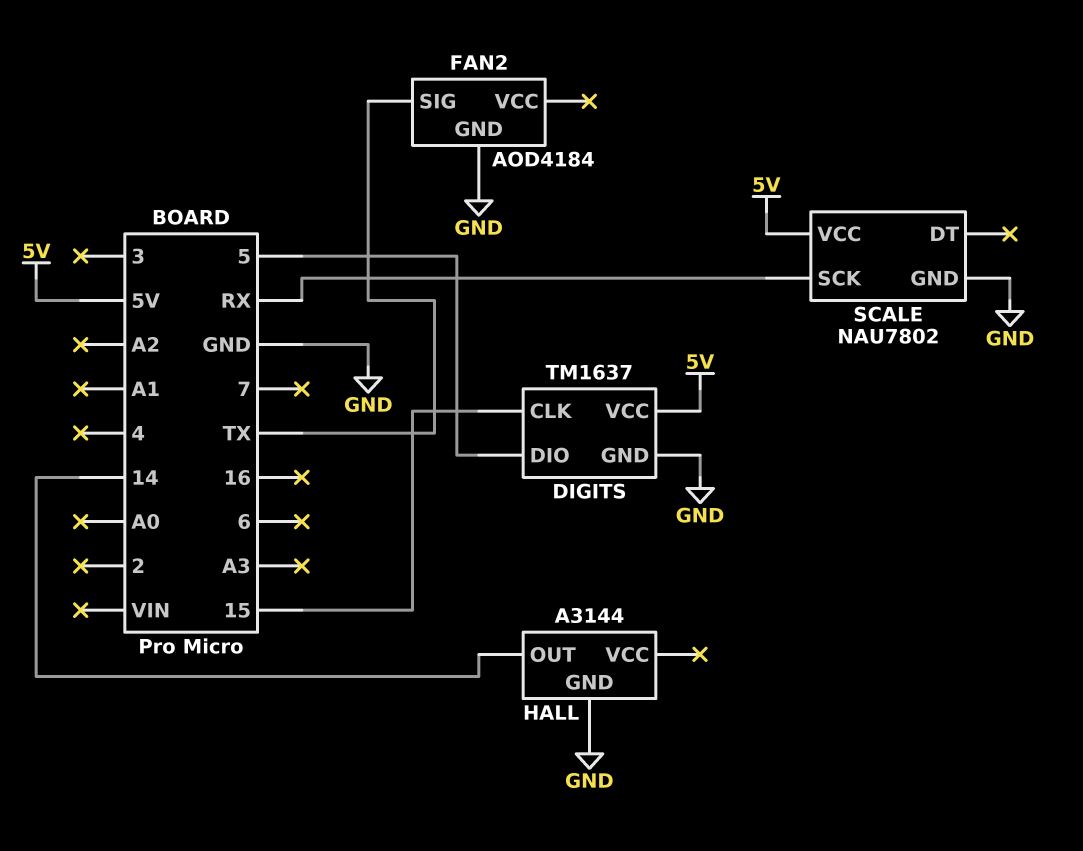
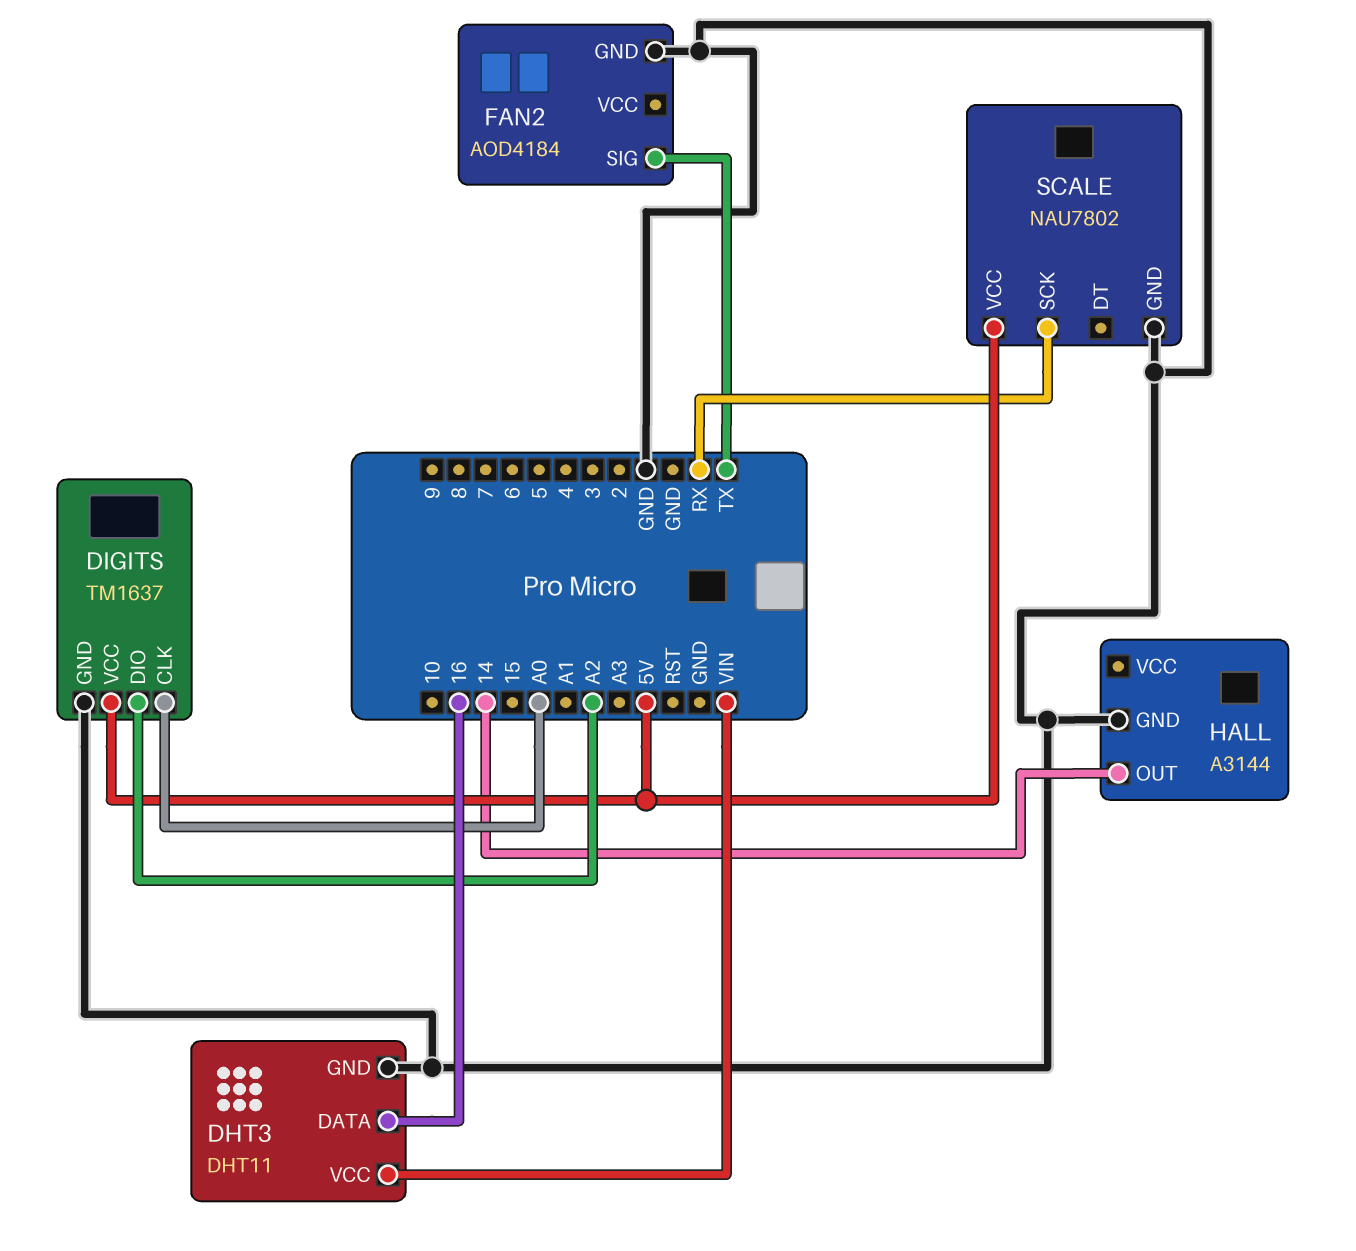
DHT3: none -> DHT11
DHT3 pin DATA: none -> 16
DHT3 pin GND: none -> GND
DHT3 pin VCC: none -> VIN
DIGITS pin CLK: 15 -> A0
DIGITS pin DIO: 5 -> A2

